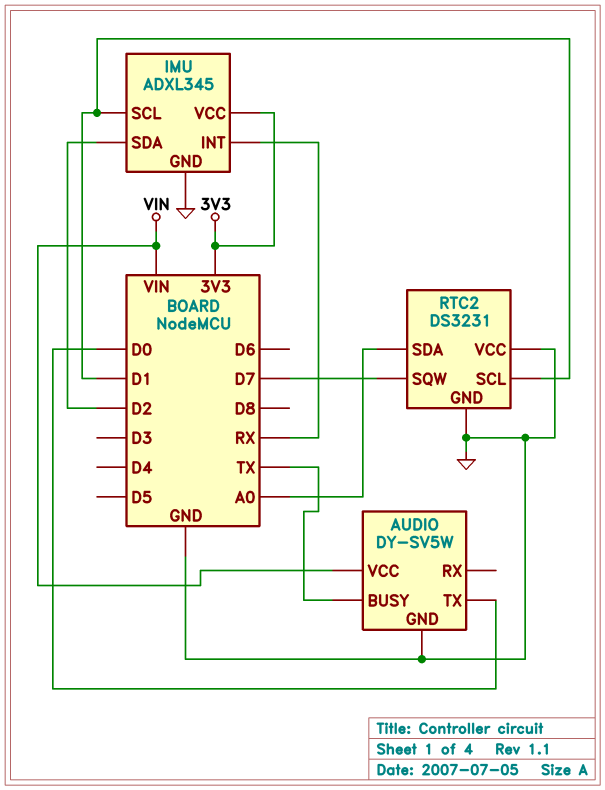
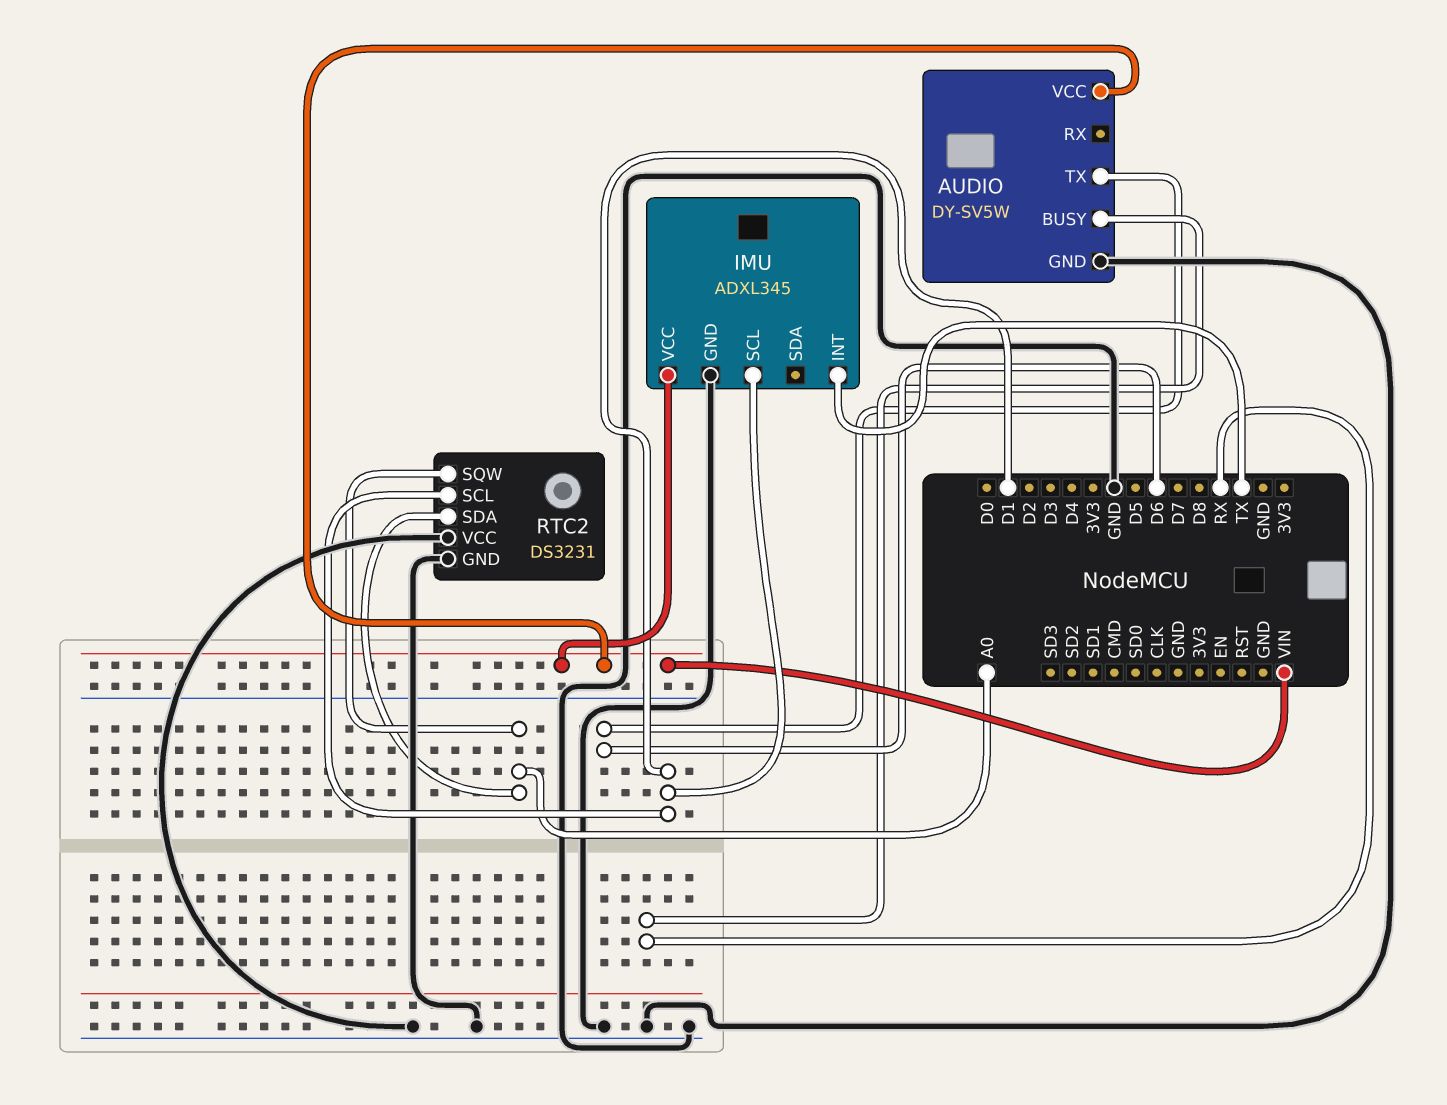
AUDIO pin BUSY: TX -> RX
AUDIO pin TX: D0 -> D6
IMU pin INT: RX -> TX
IMU pin SDA: D2 -> none
IMU pin VCC: 3V3 -> VIN
RTC2 pin SQW: D7 -> A0

